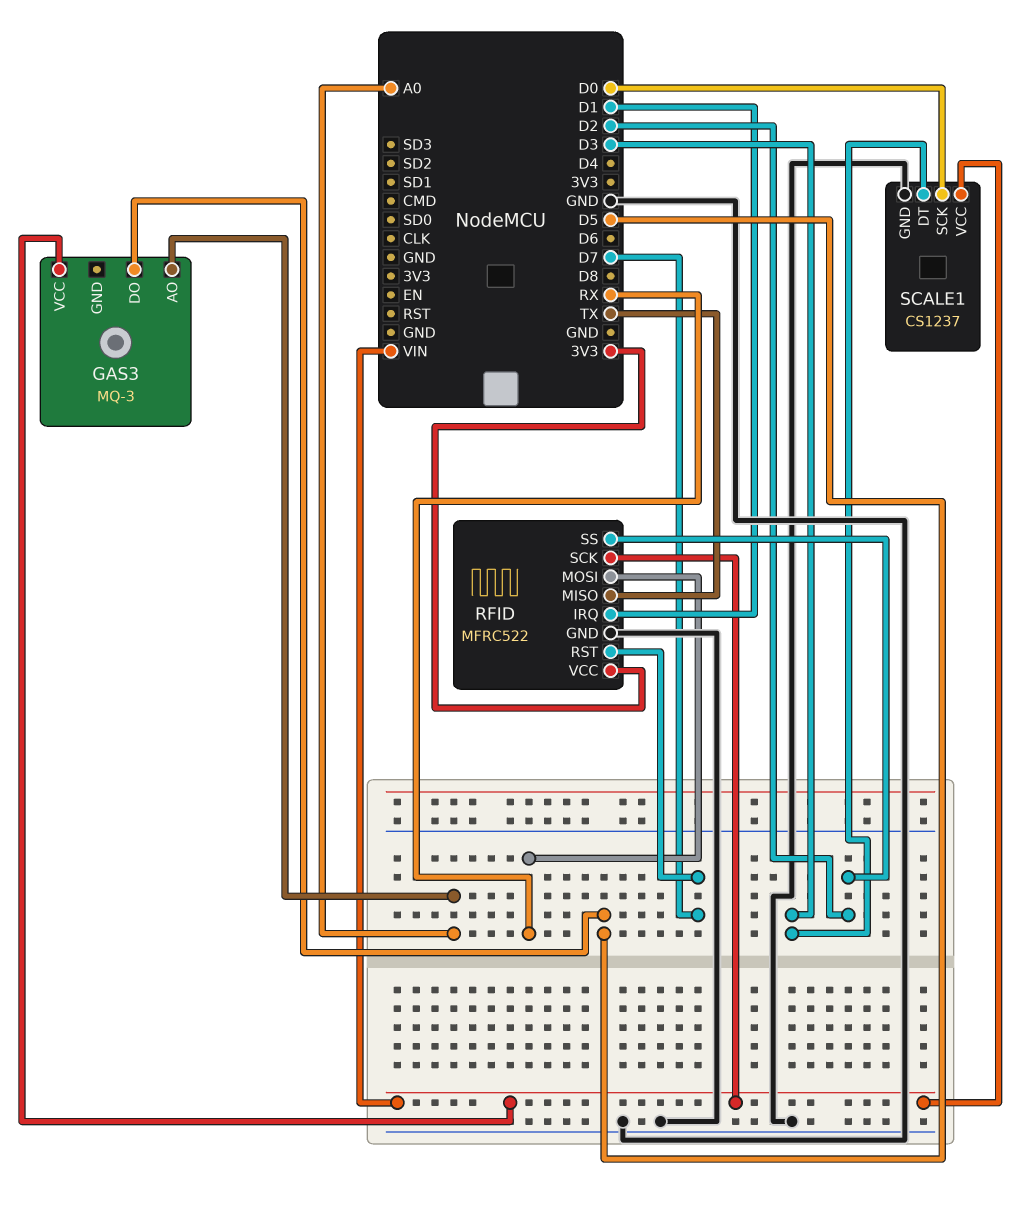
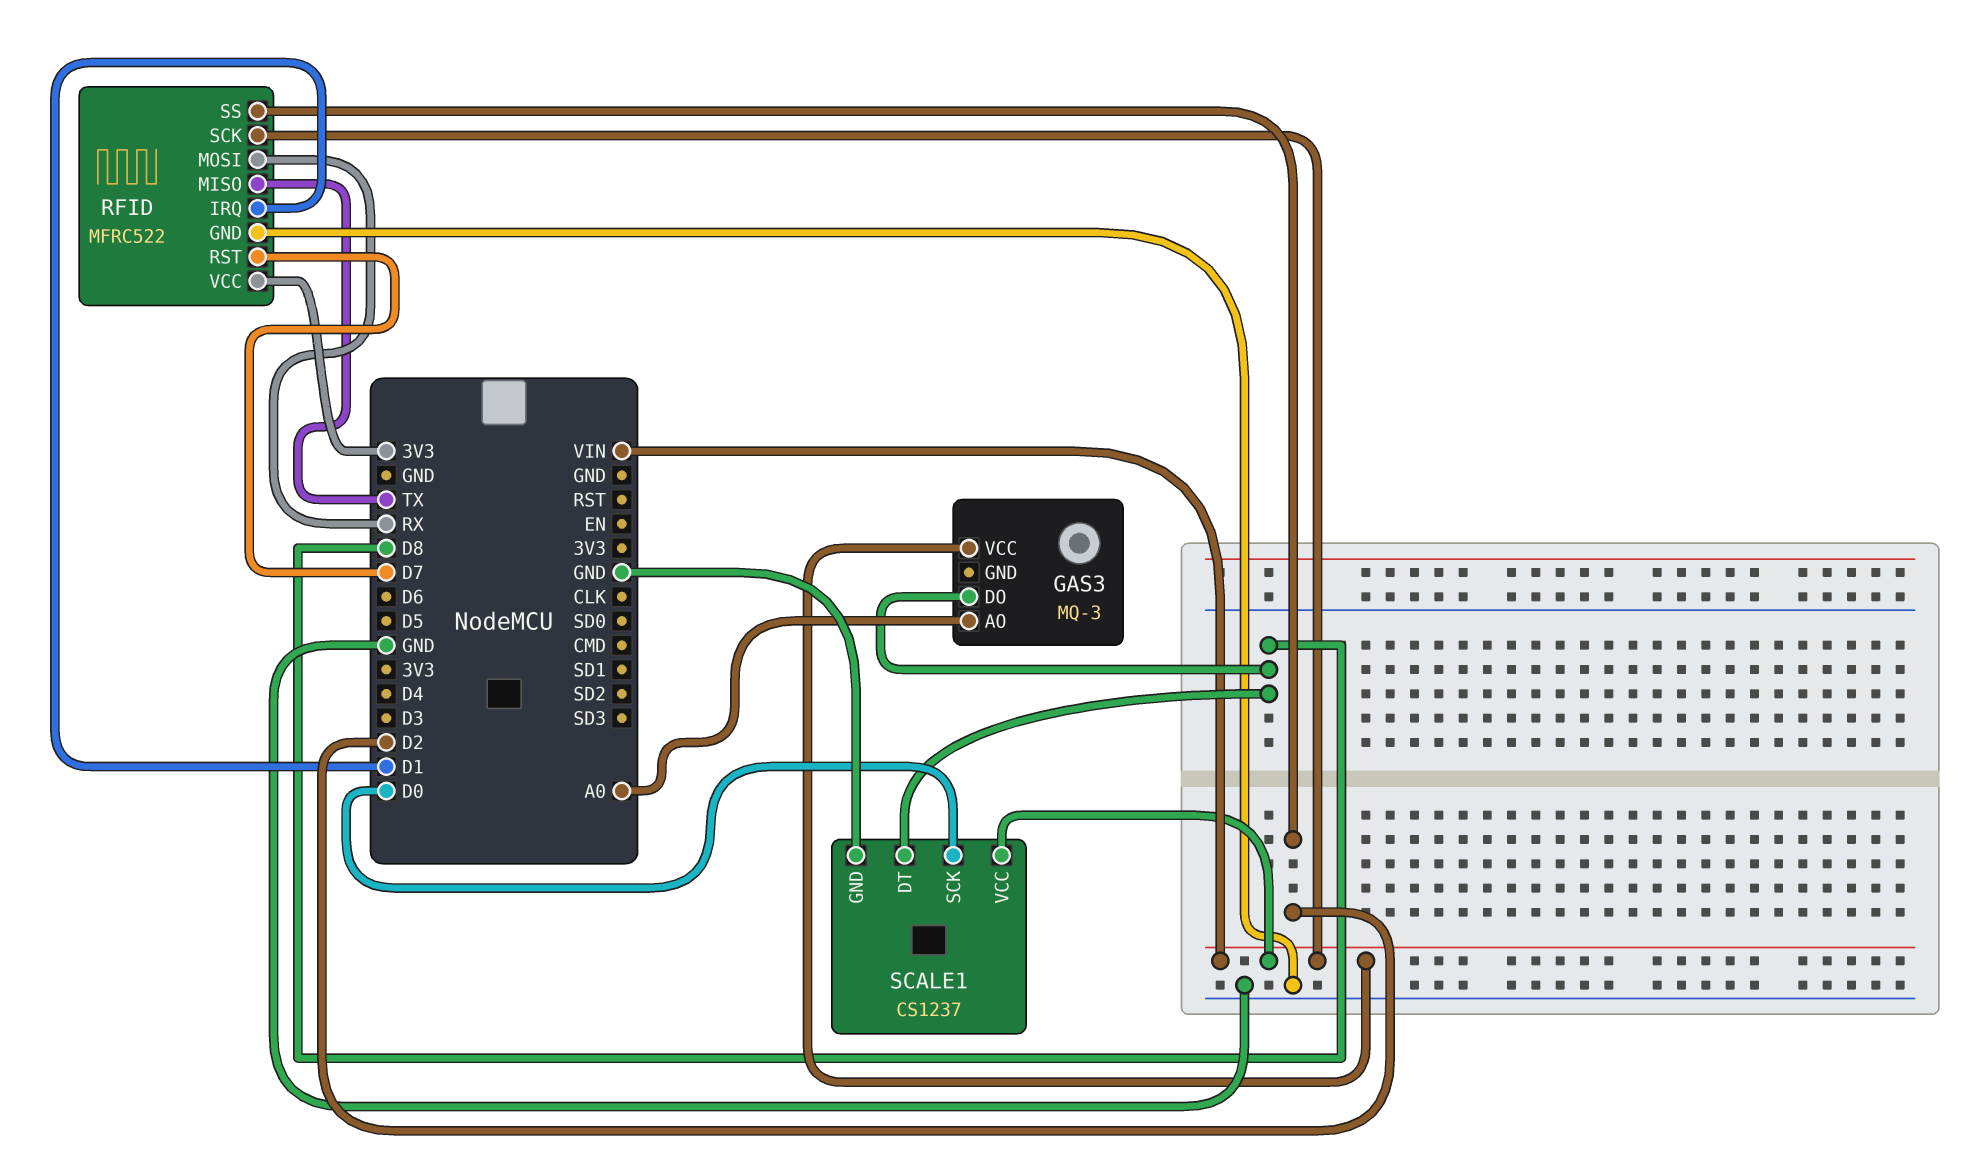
GAS3 pin DO: D5 -> D8
SCALE1 pin DT: D3 -> D8

